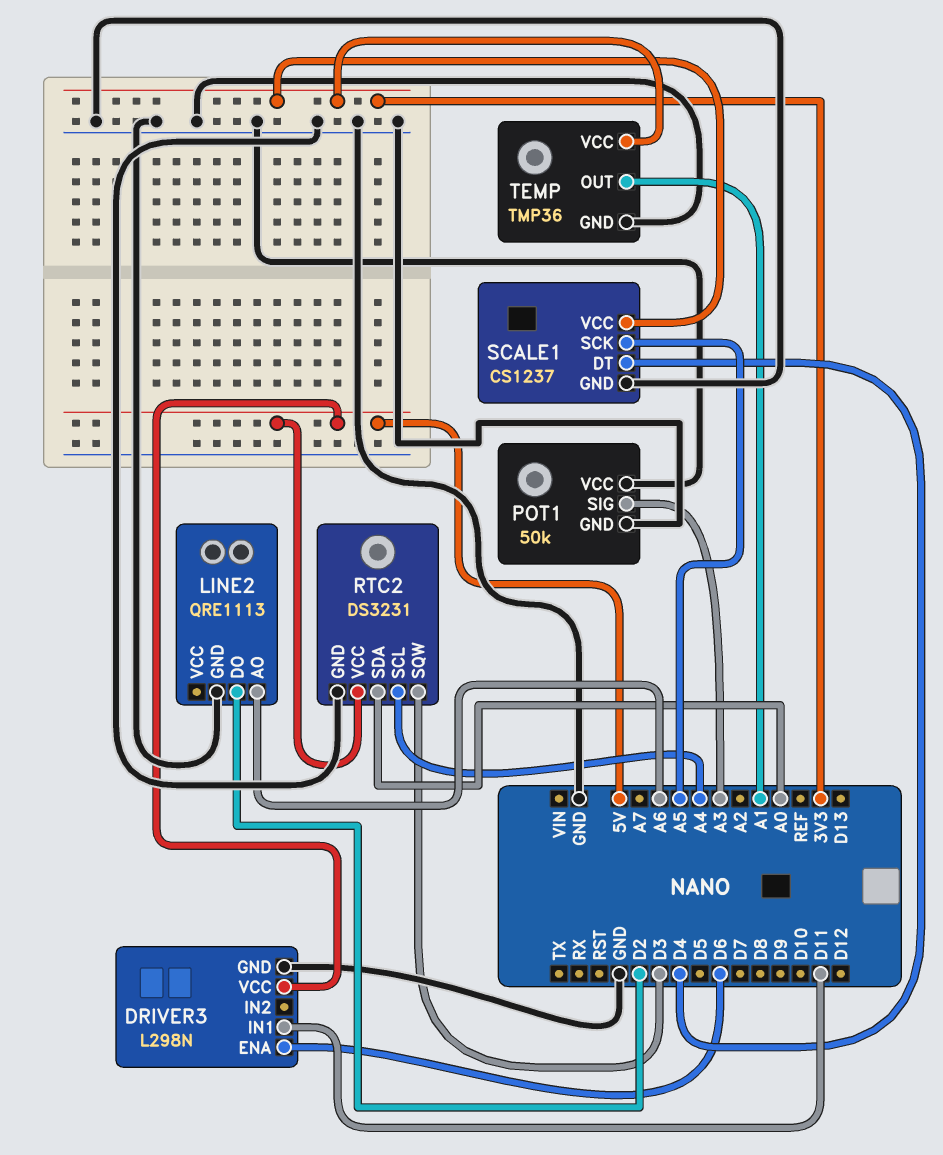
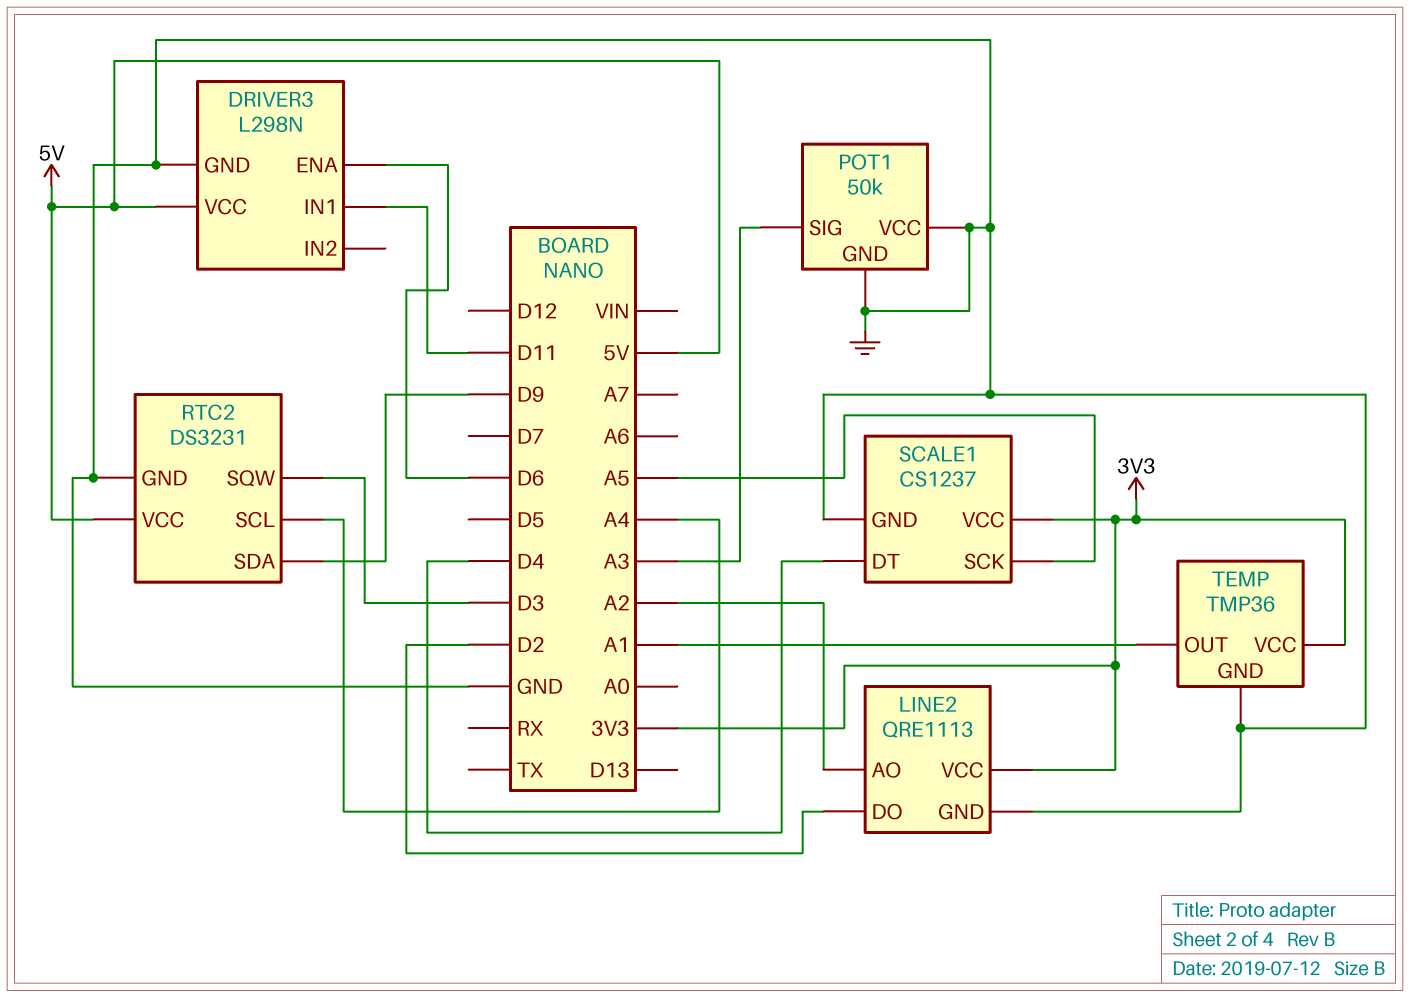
LINE2 pin AO: A6 -> A2
LINE2 pin VCC: none -> 3V3
RTC2 pin SDA: A0 -> D9

